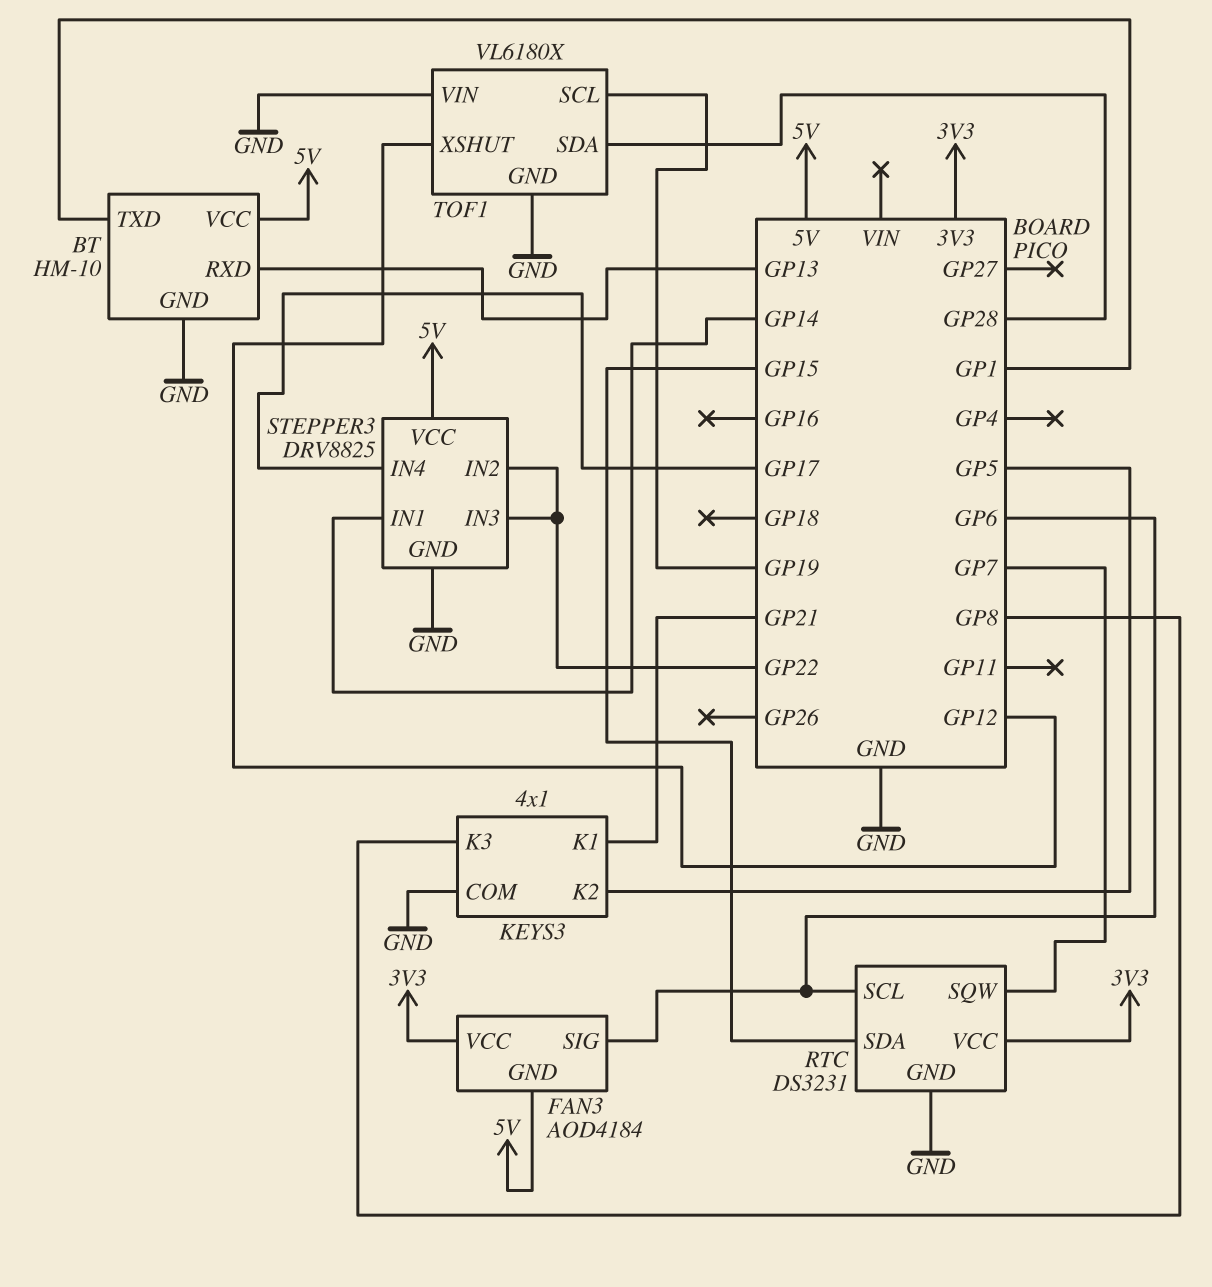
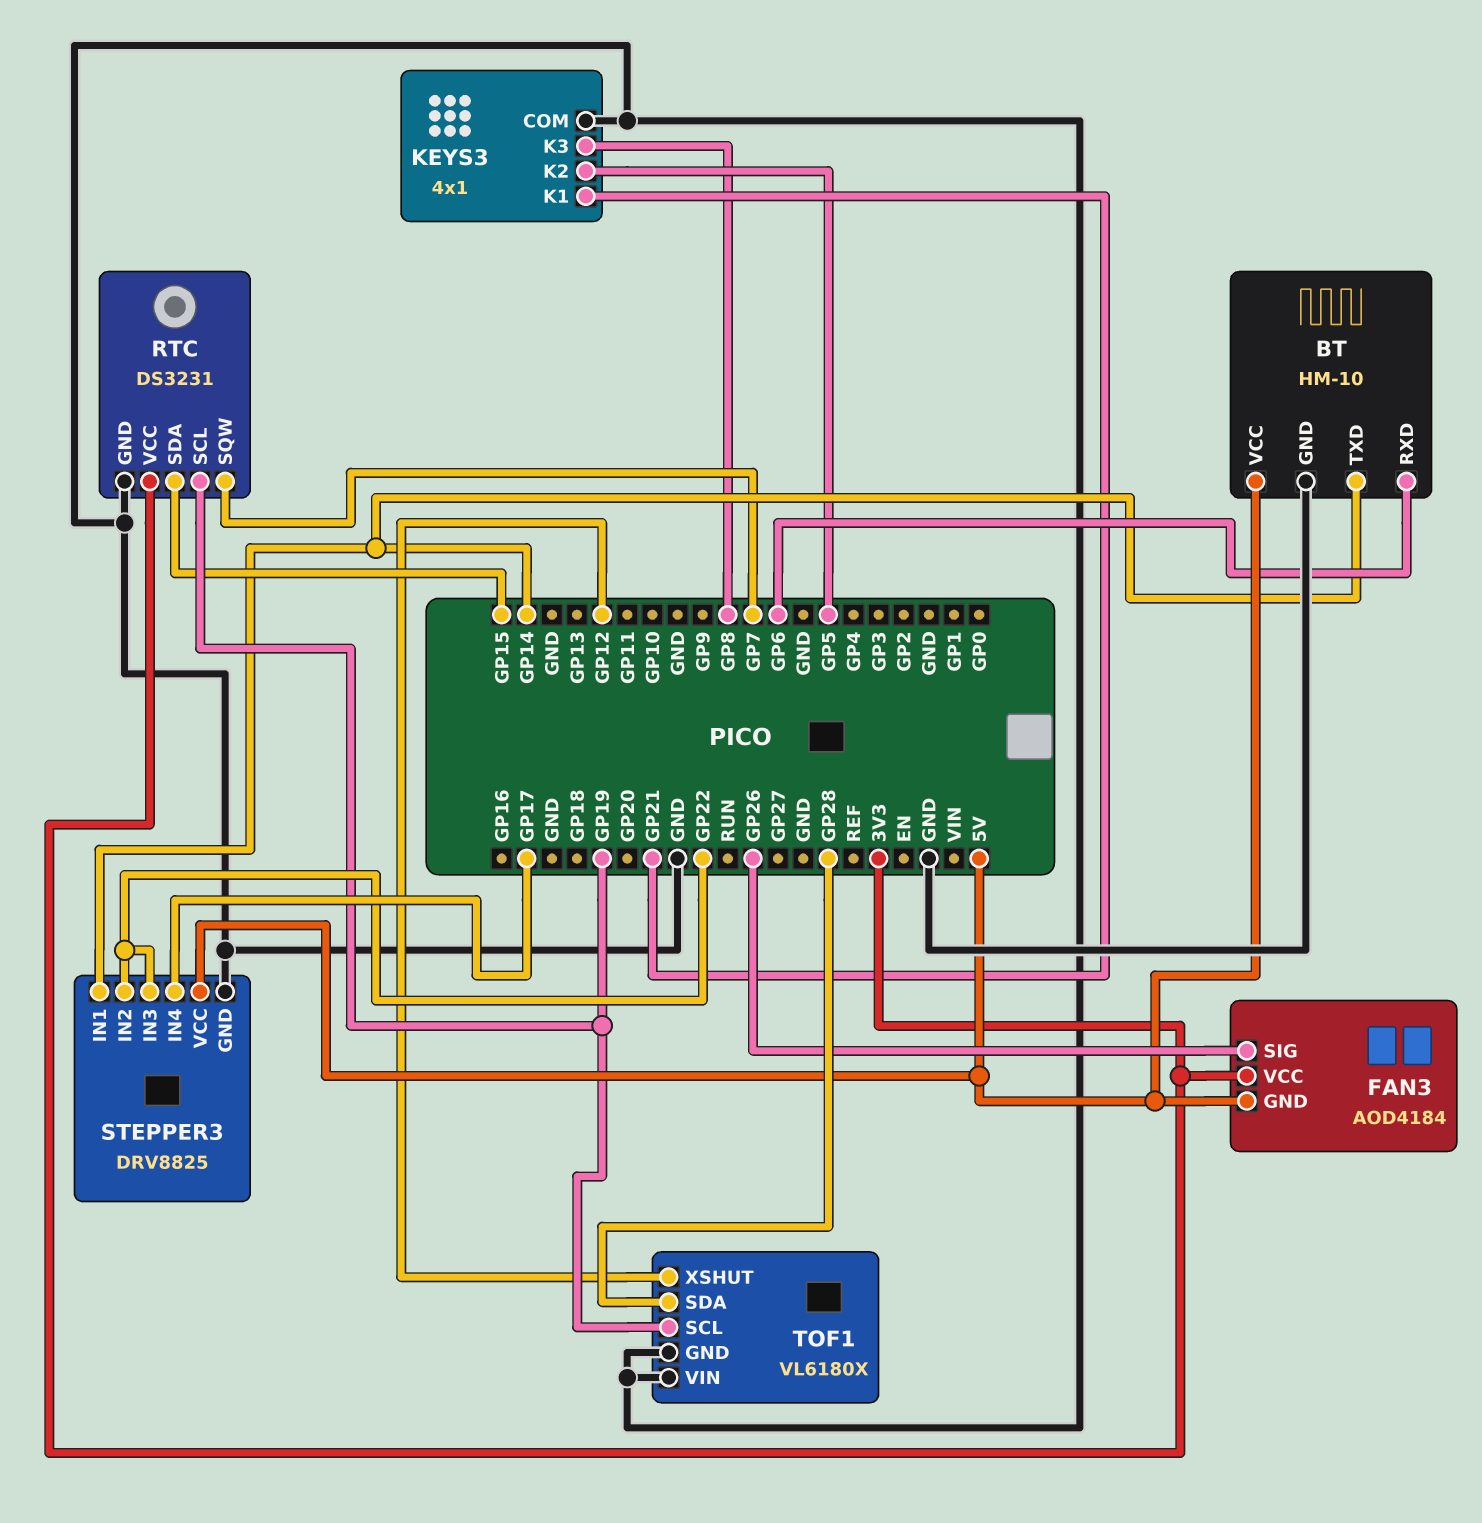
BT pin RXD: GP13 -> GP6
BT pin TXD: GP1 -> GP14
FAN3 pin SIG: GP6 -> GP26
RTC pin SCL: GP6 -> GP19

